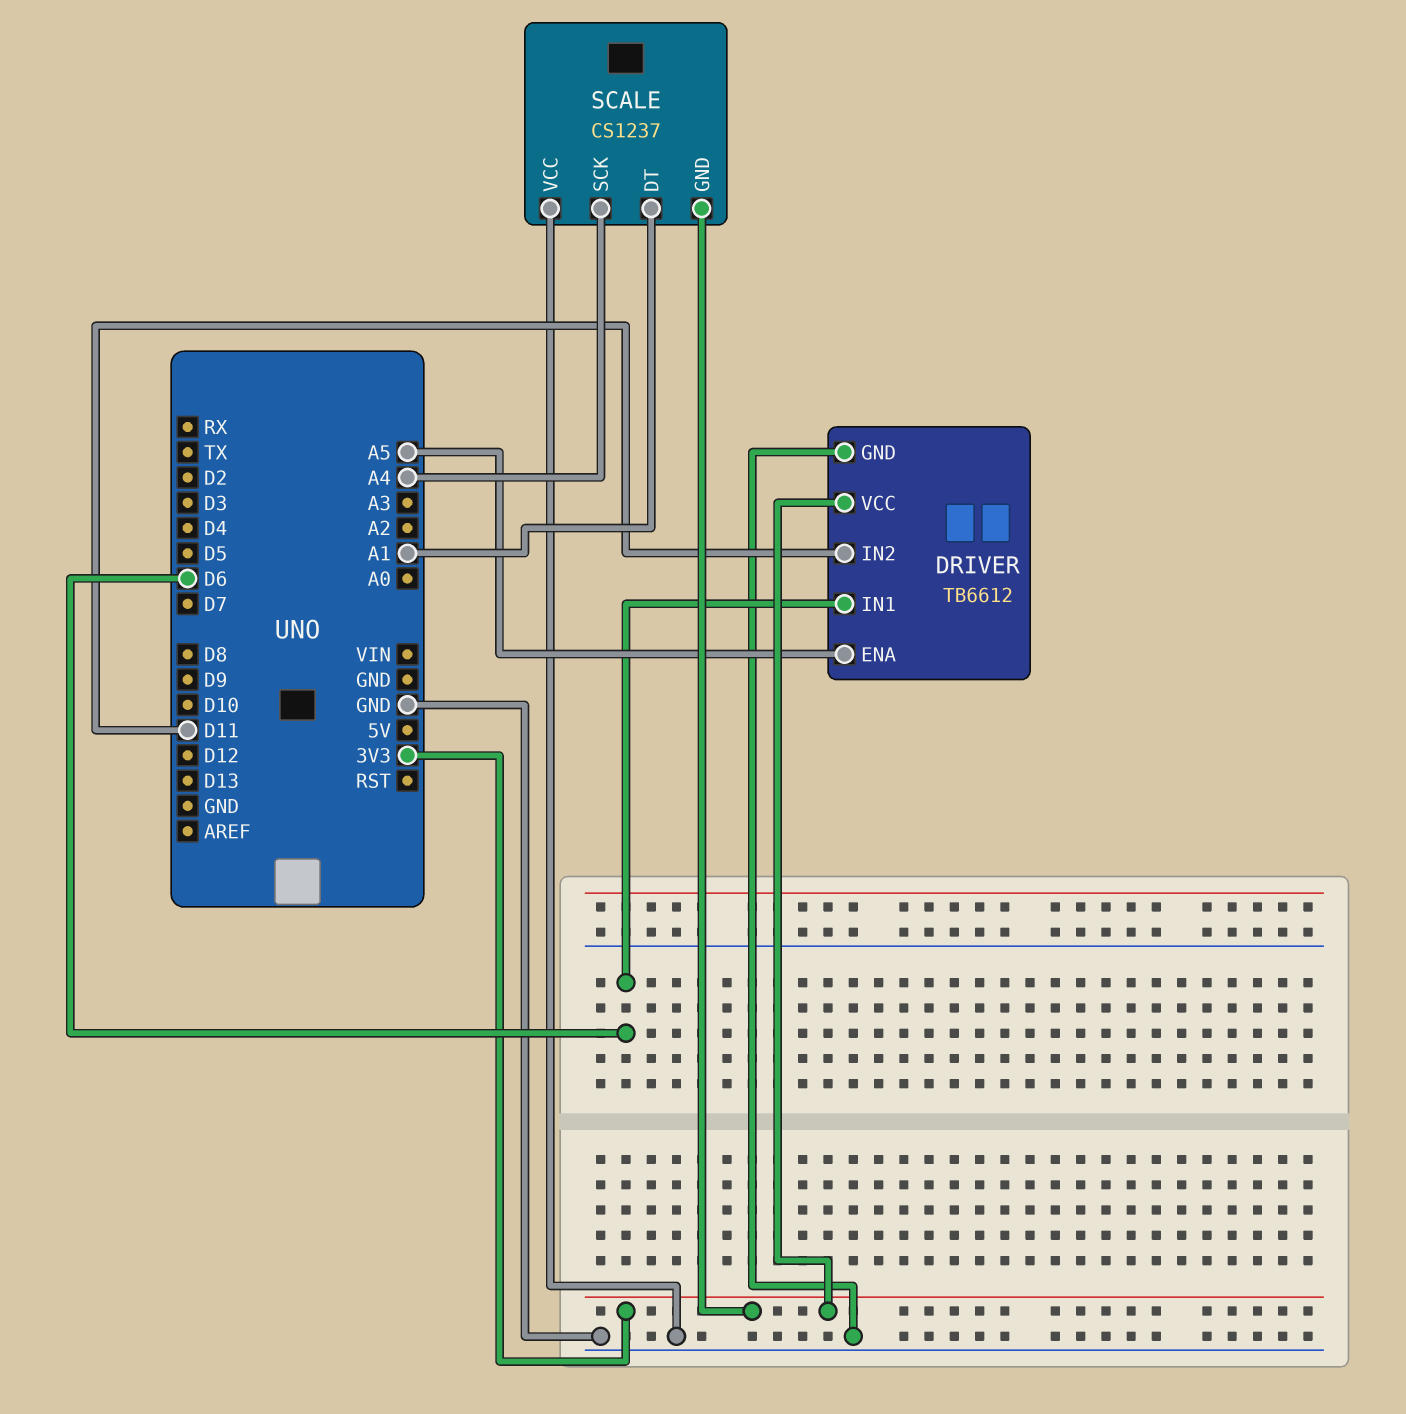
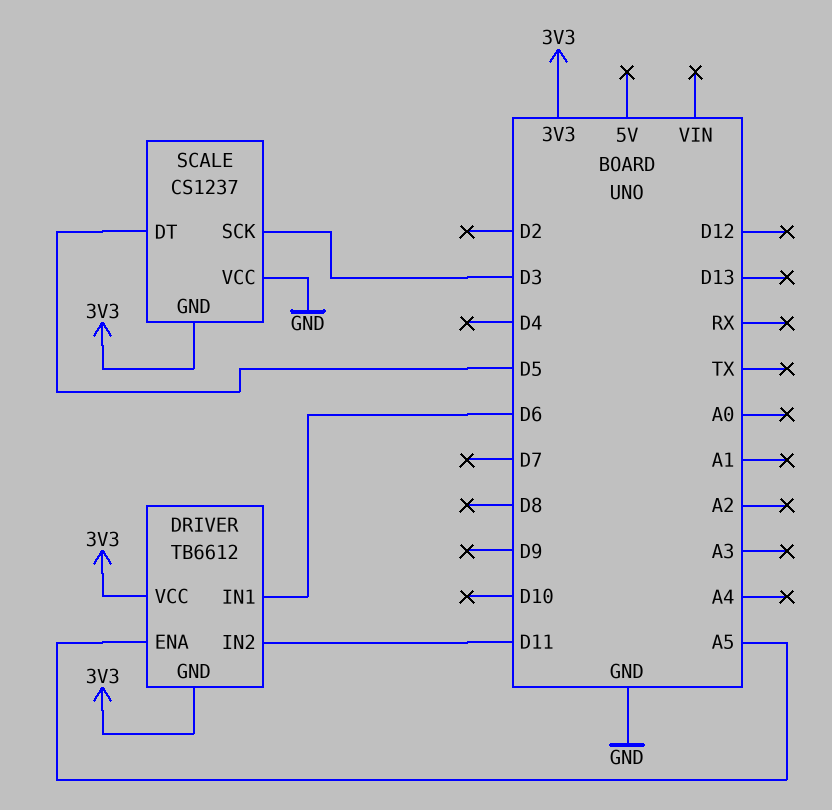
DRIVER pin GND: GND -> 3V3
SCALE pin DT: A1 -> D5
SCALE pin SCK: A4 -> D3

